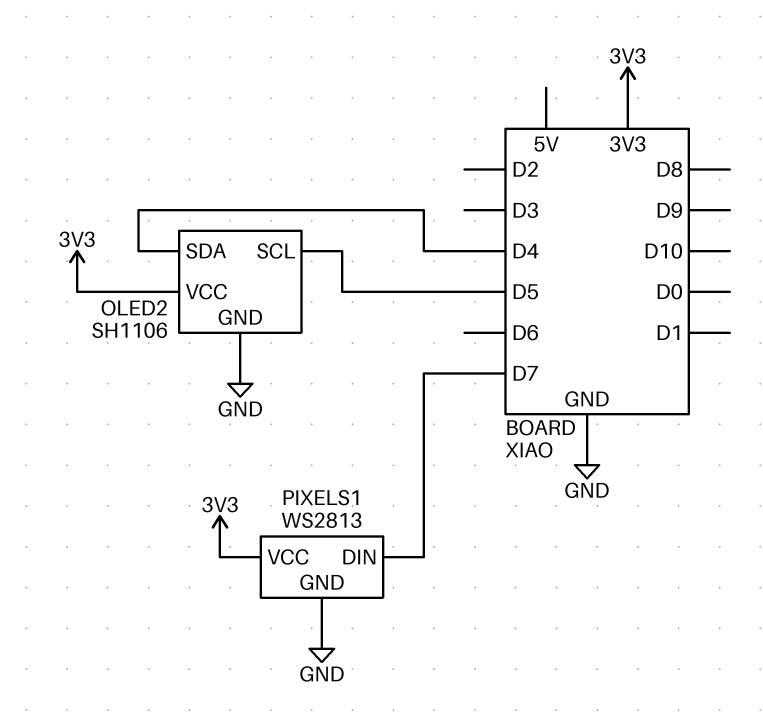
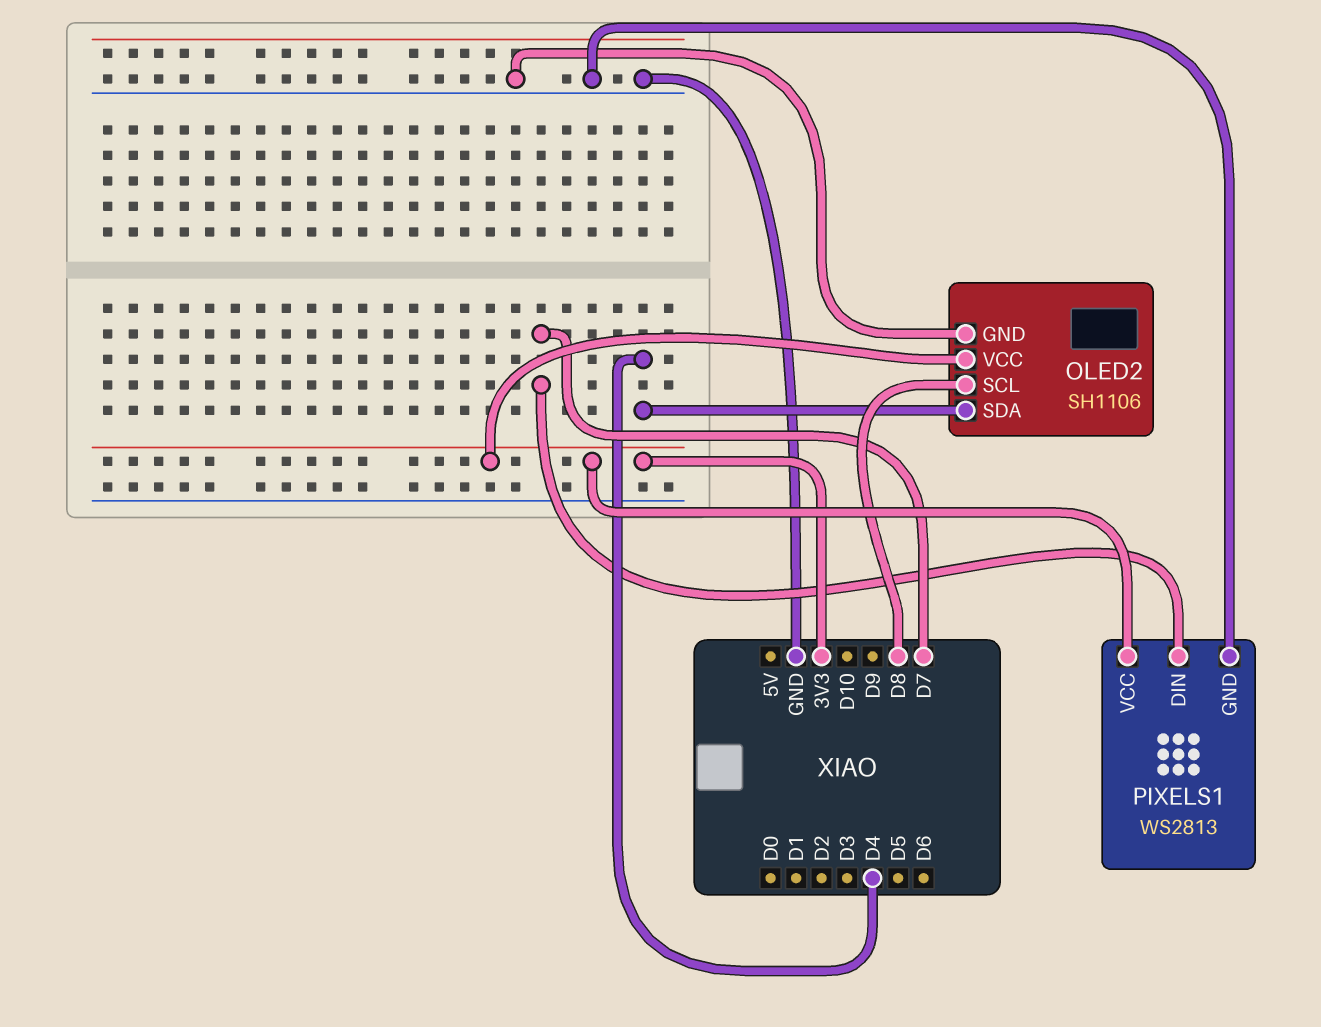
OLED2 pin SCL: D5 -> D8

